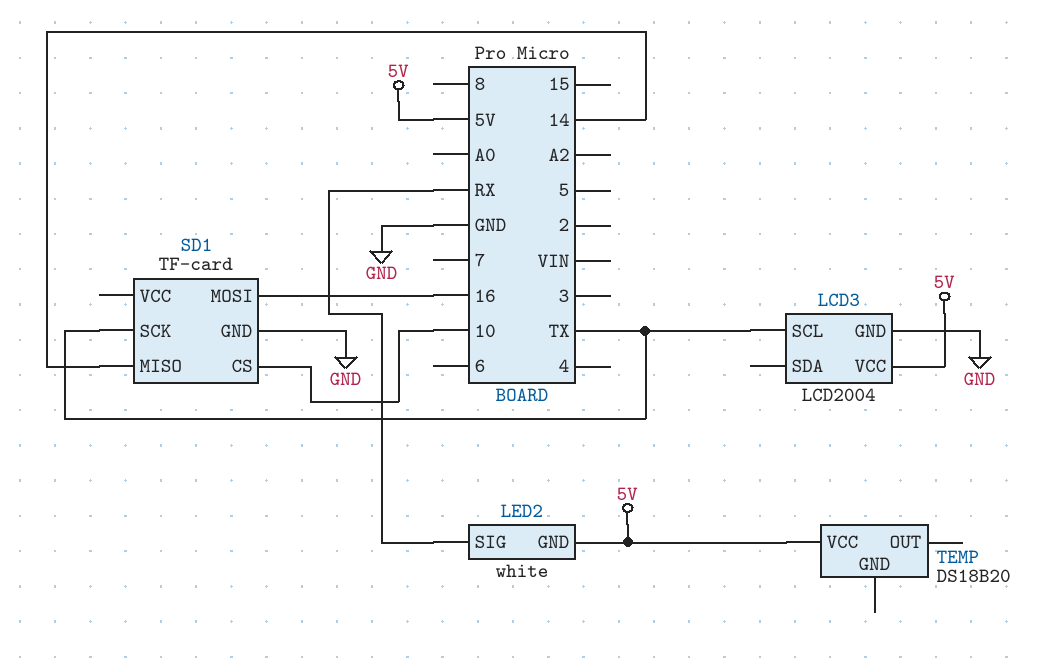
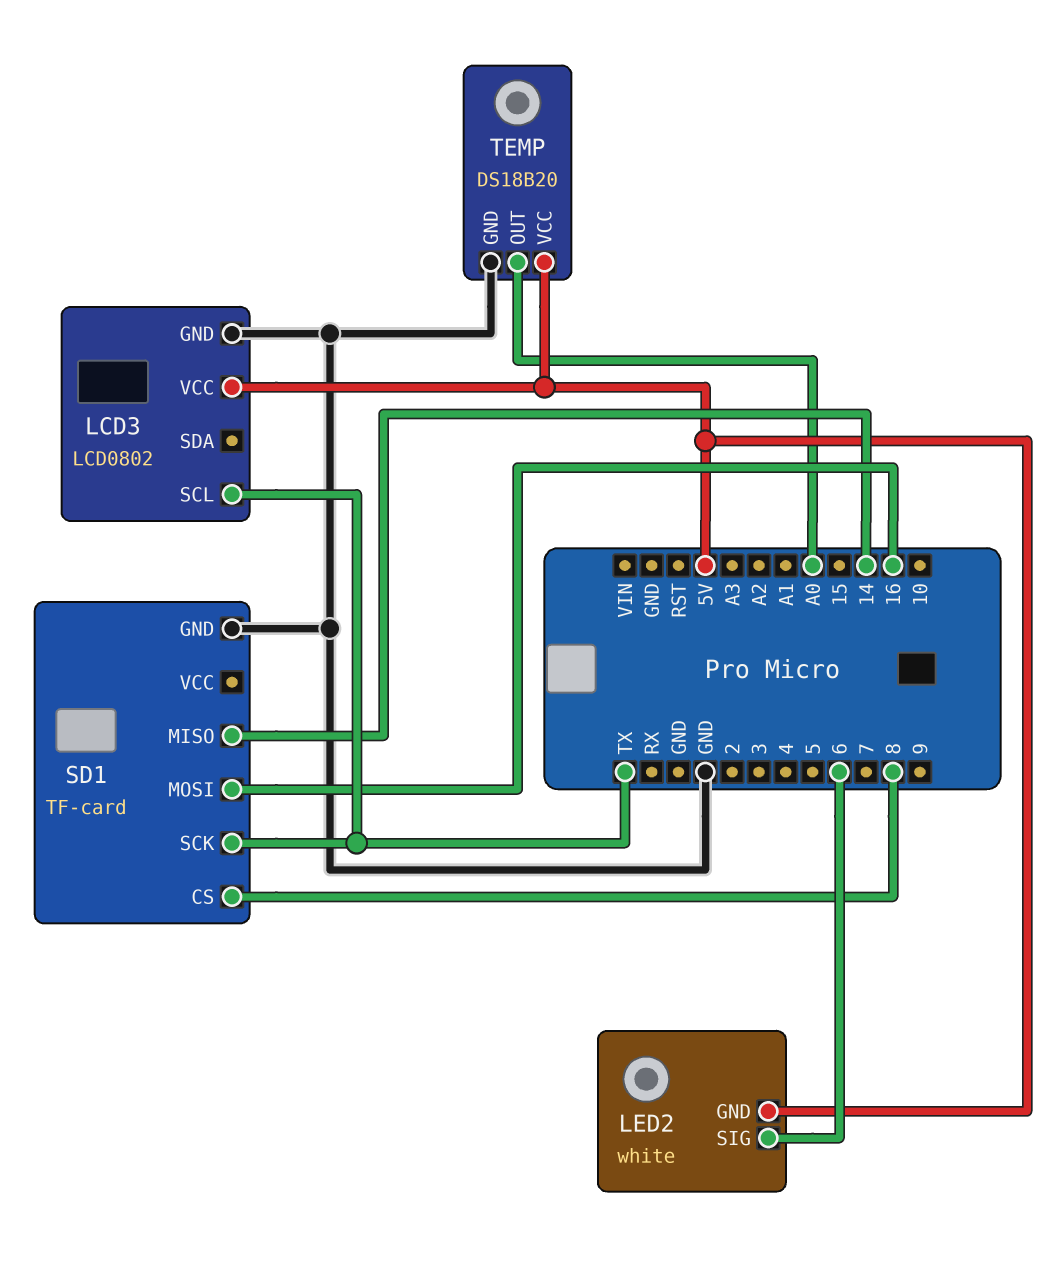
LCD3: LCD2004 -> LCD0802
LED2 pin SIG: RX -> 6
SD1 pin CS: 10 -> 8
TEMP pin GND: none -> GND
TEMP pin OUT: none -> A0

